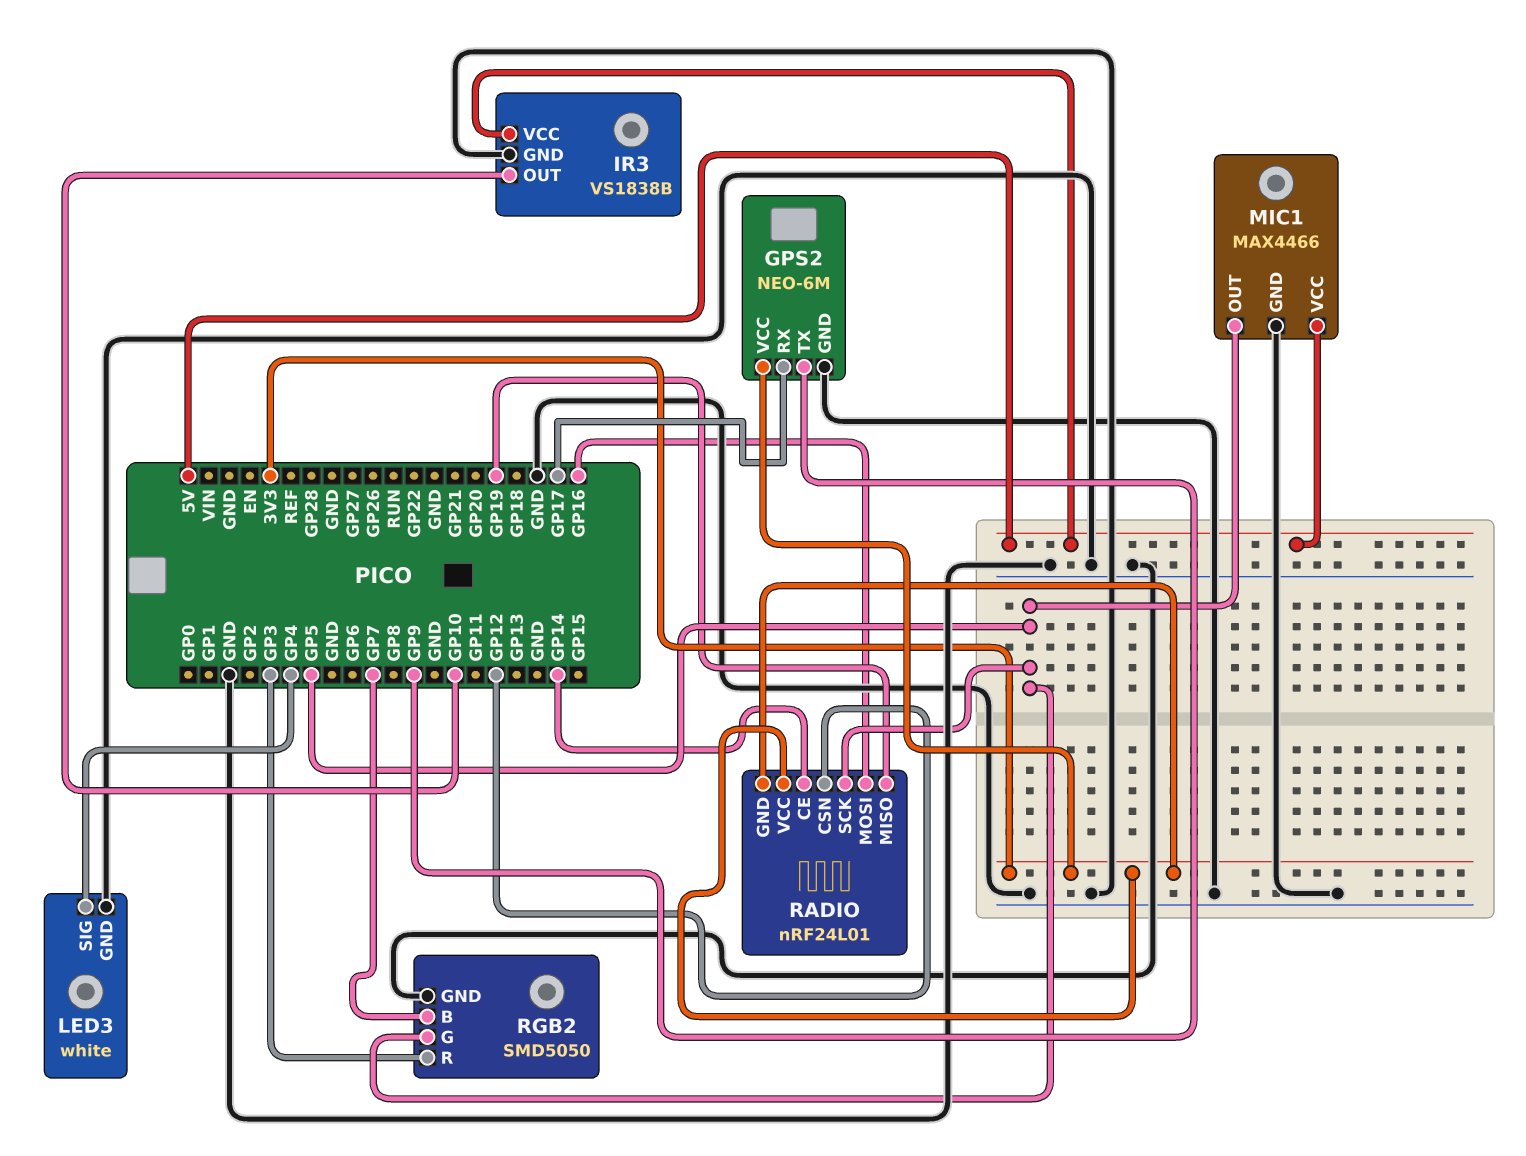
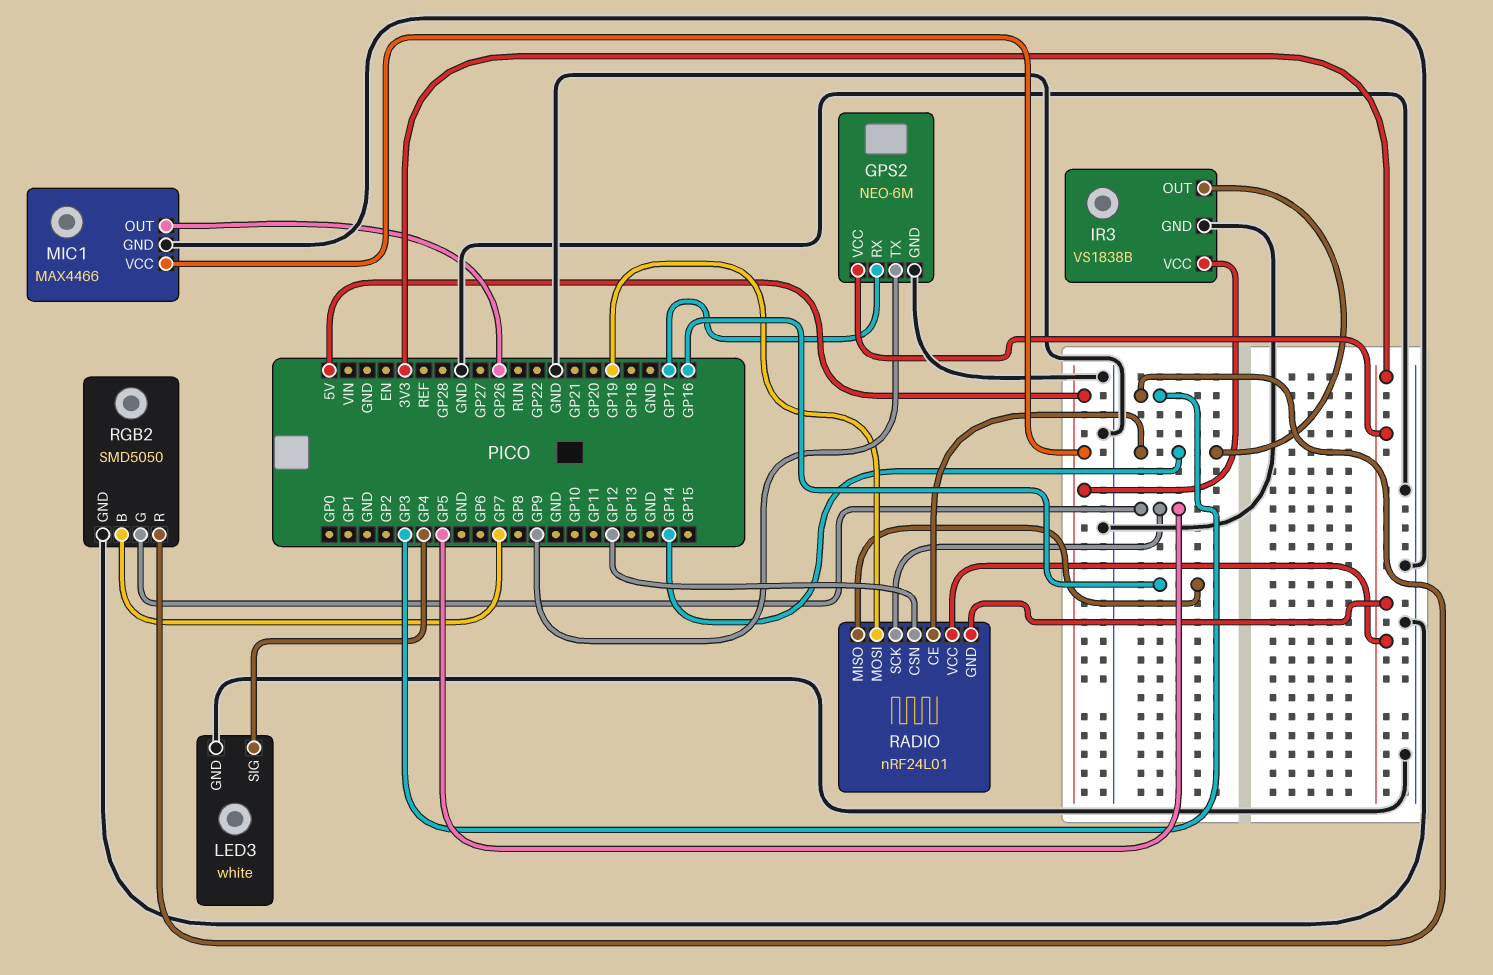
IR3 pin OUT: GP10 -> GP14
MIC1 pin OUT: GP5 -> GP26
RADIO pin MISO: GP19 -> GP16
RADIO pin MOSI: GP16 -> GP19

